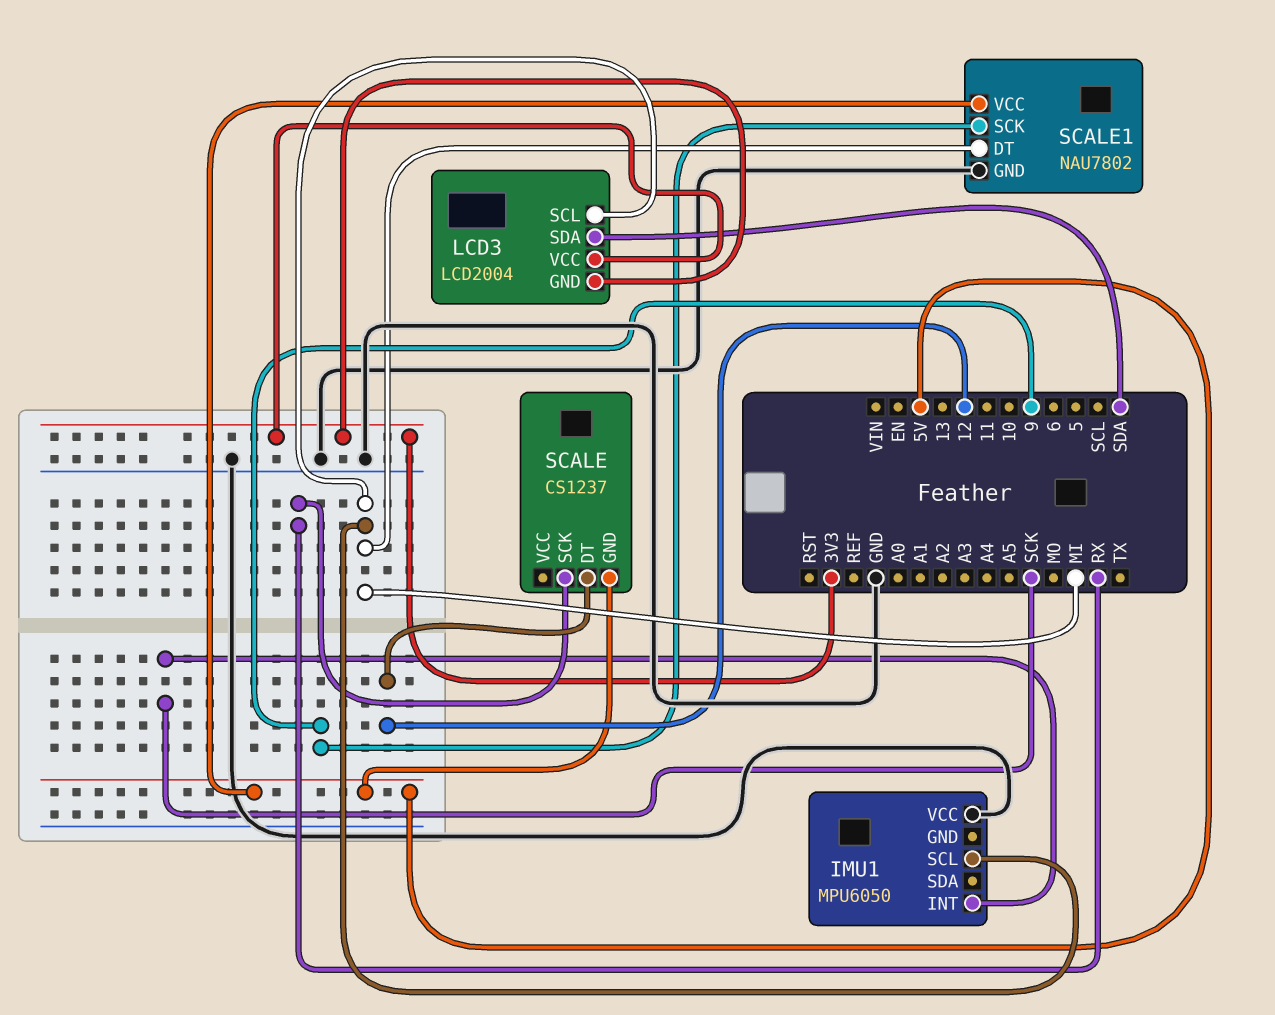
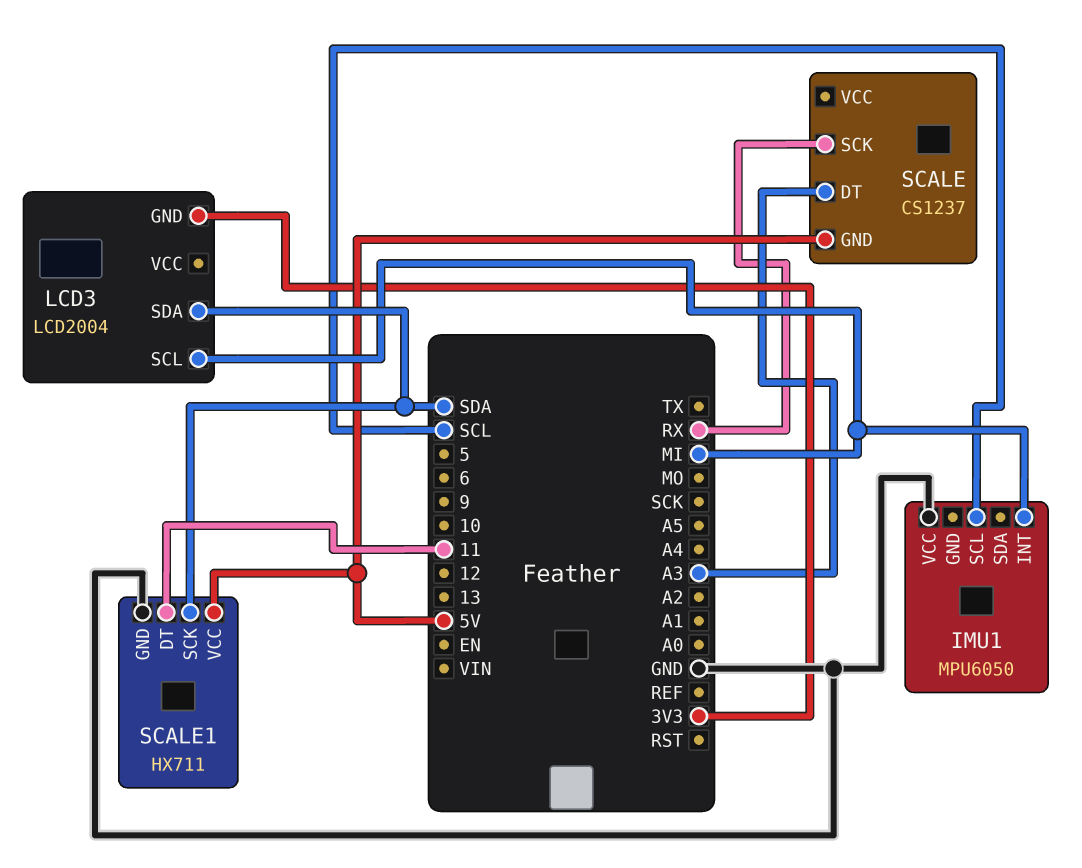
IMU1 pin INT: SCK -> MI
IMU1 pin SCL: MI -> SCL
LCD3 pin VCC: 3V3 -> none
SCALE pin DT: 12 -> A3
SCALE1: NAU7802 -> HX711
SCALE1 pin DT: MI -> 11
SCALE1 pin SCK: 9 -> SDA

